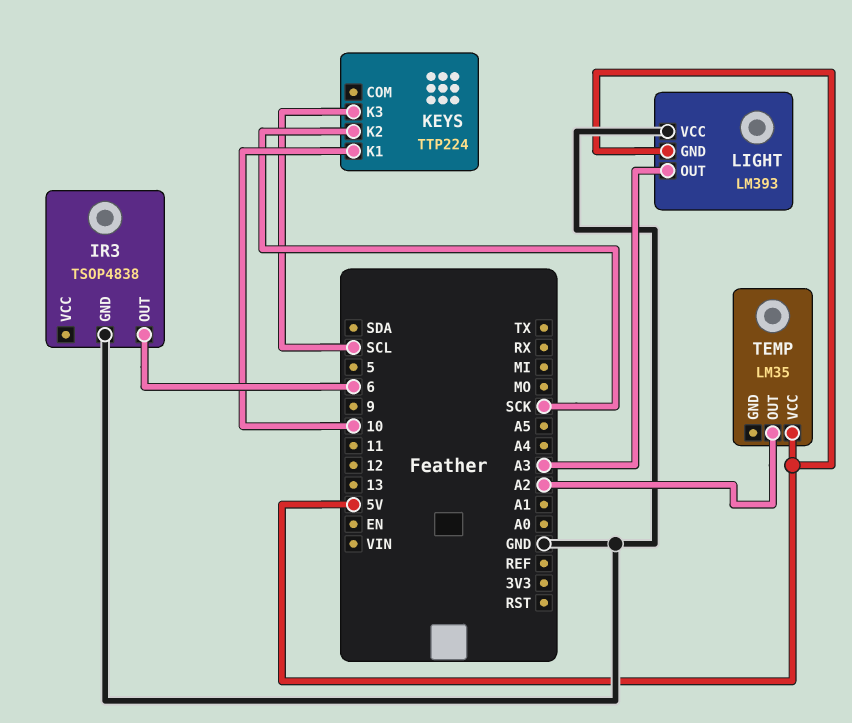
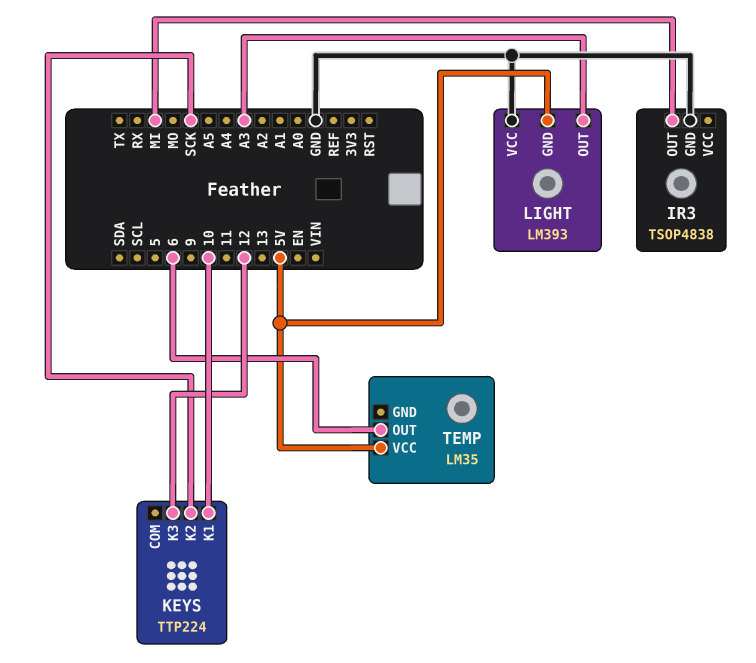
IR3 pin OUT: 6 -> MI
KEYS pin K3: SCL -> 12
TEMP pin OUT: A2 -> 6

